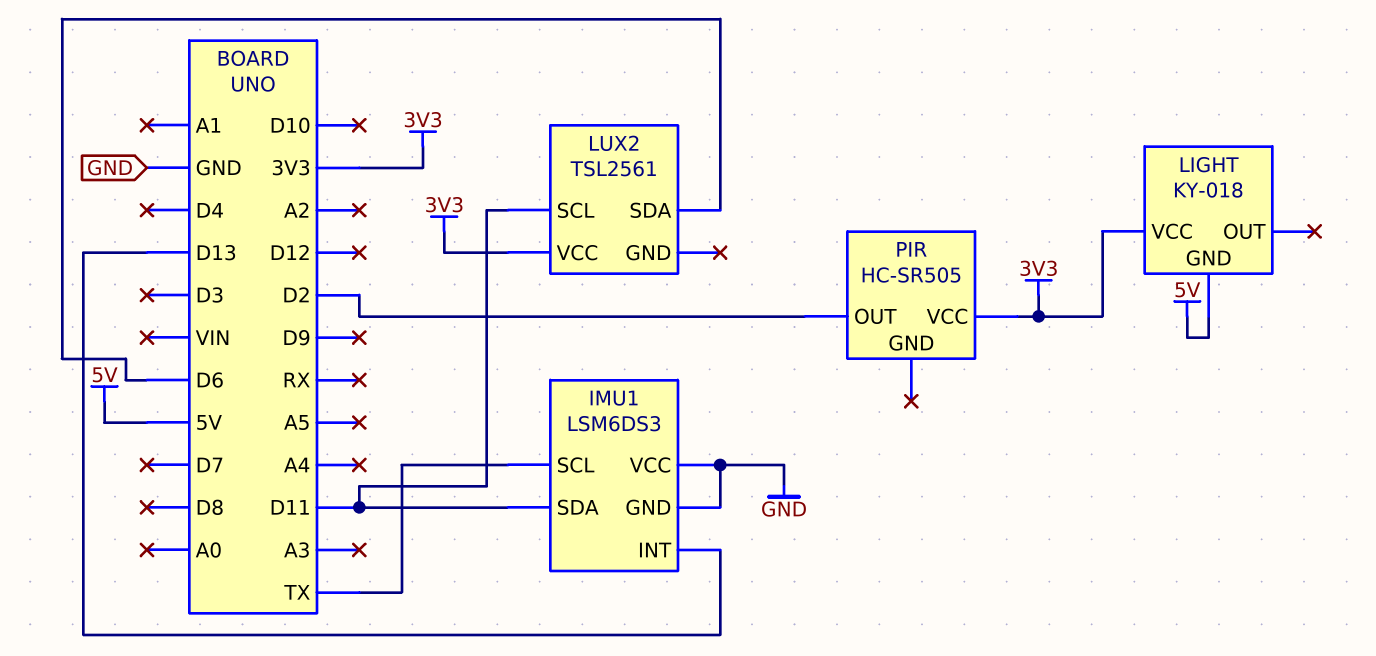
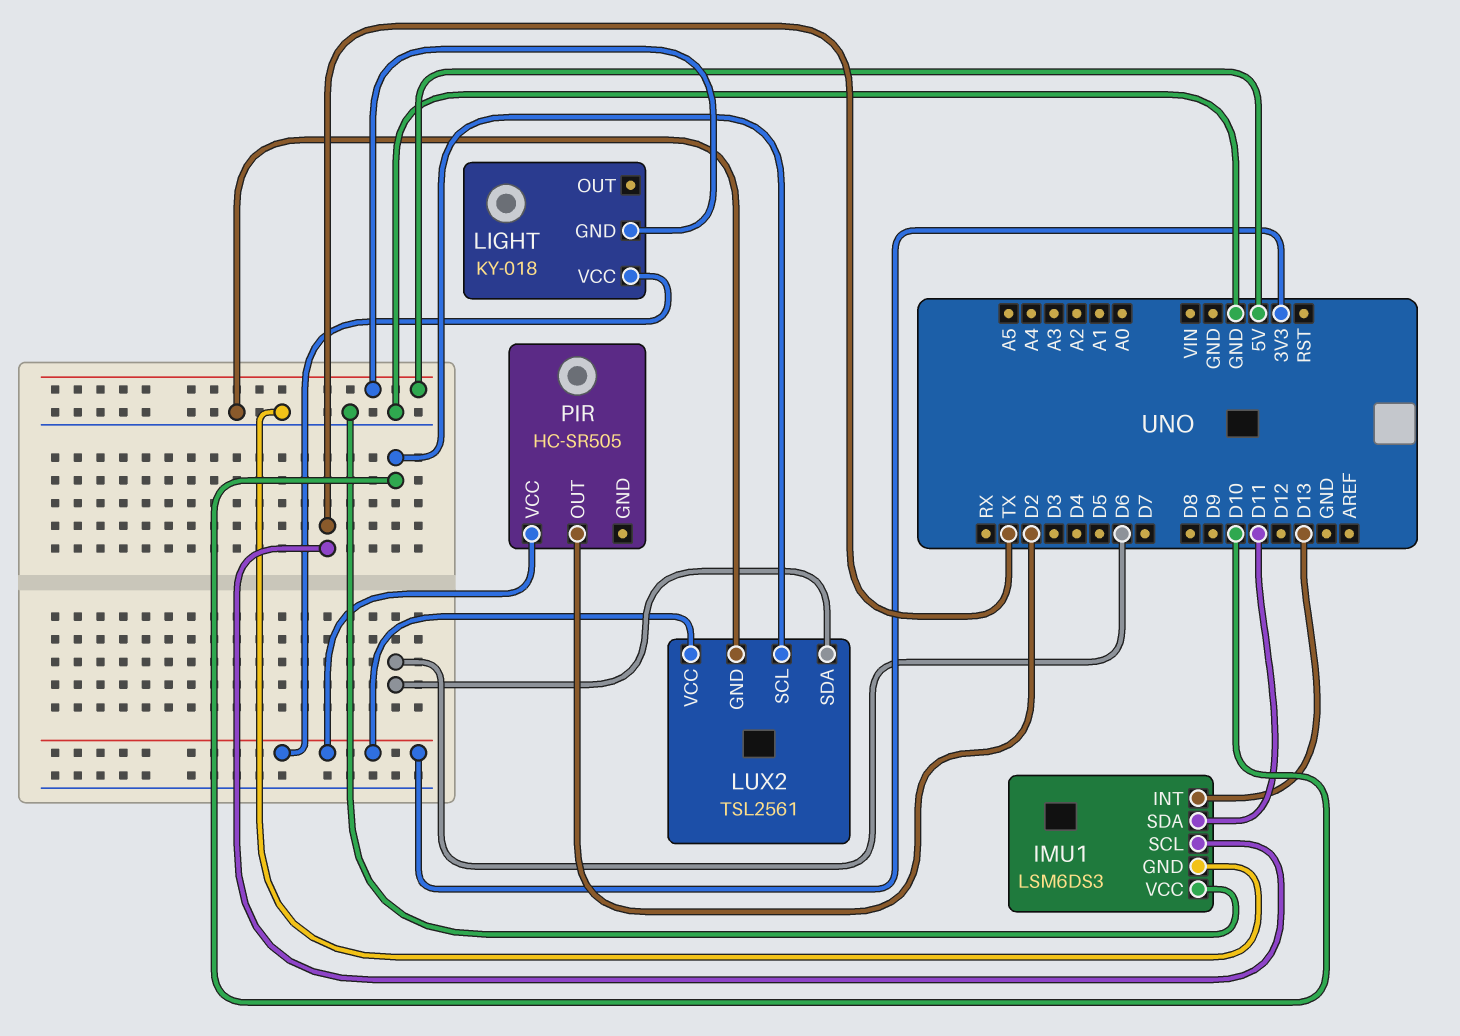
LUX2 pin GND: none -> GND
LUX2 pin SCL: D11 -> D10

